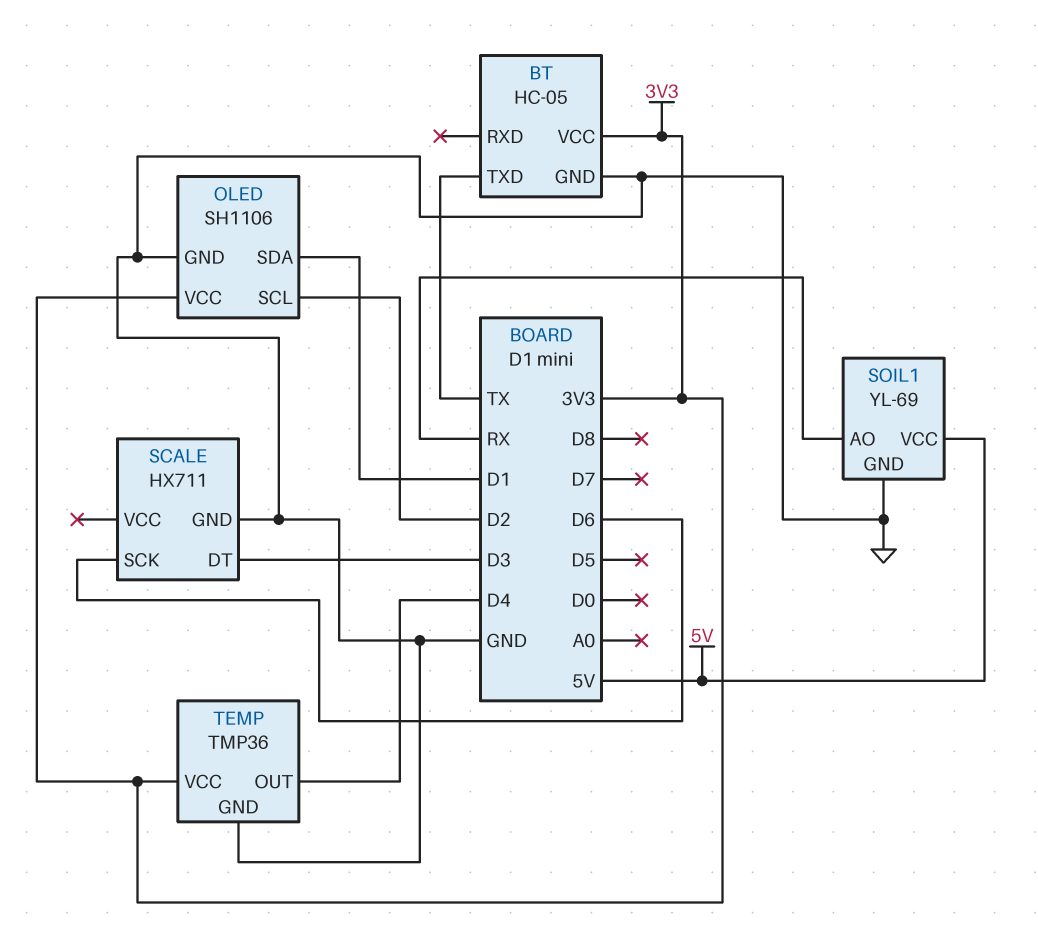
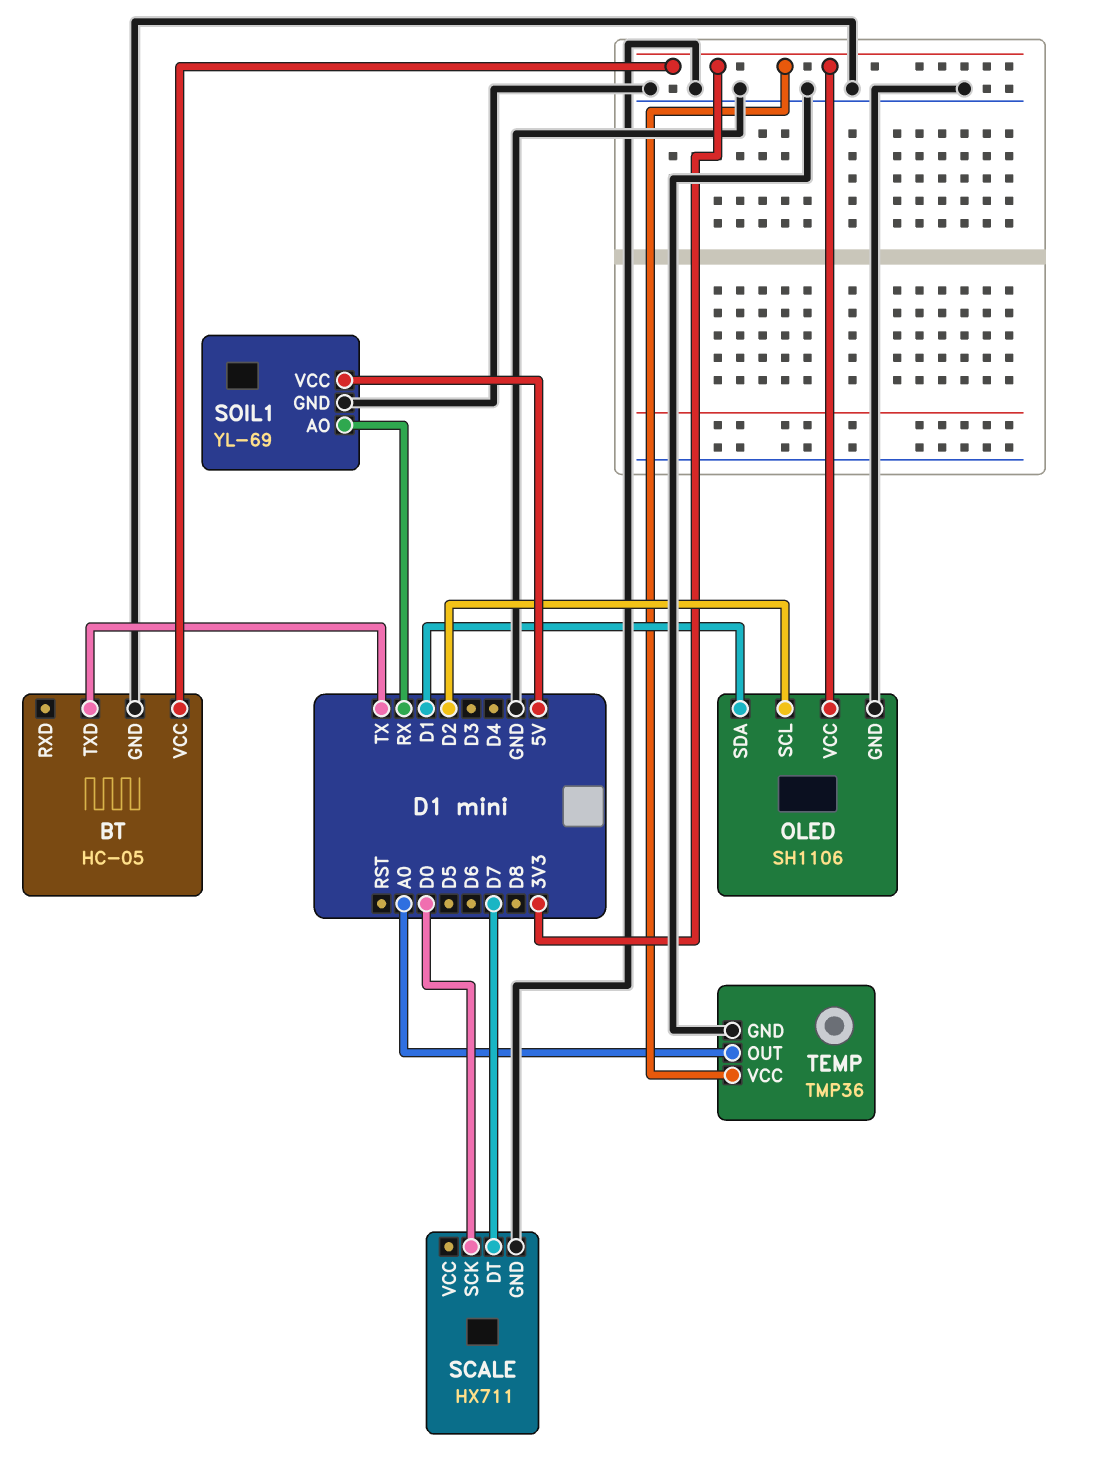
SCALE pin DT: D3 -> D7
SCALE pin SCK: D6 -> D0
TEMP pin OUT: D4 -> A0

